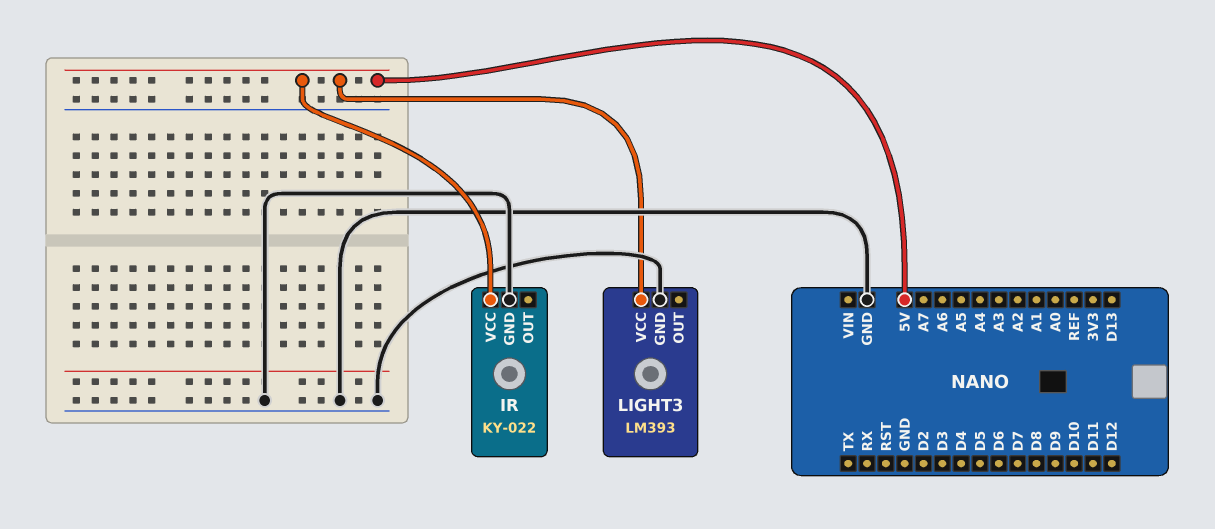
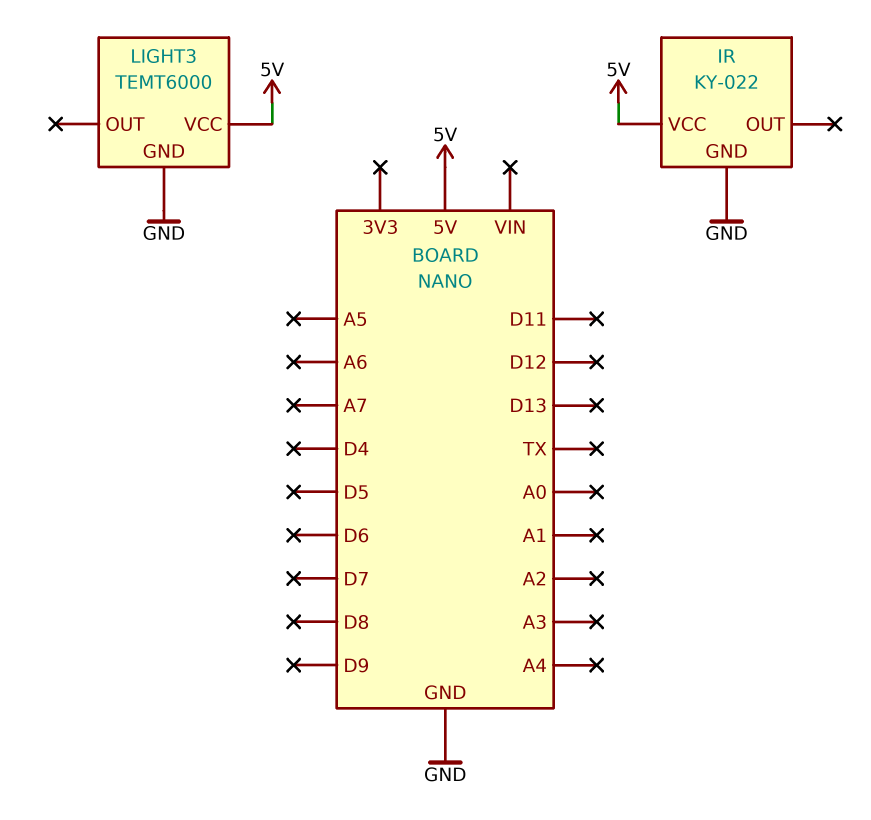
LIGHT3: LM393 -> TEMT6000

